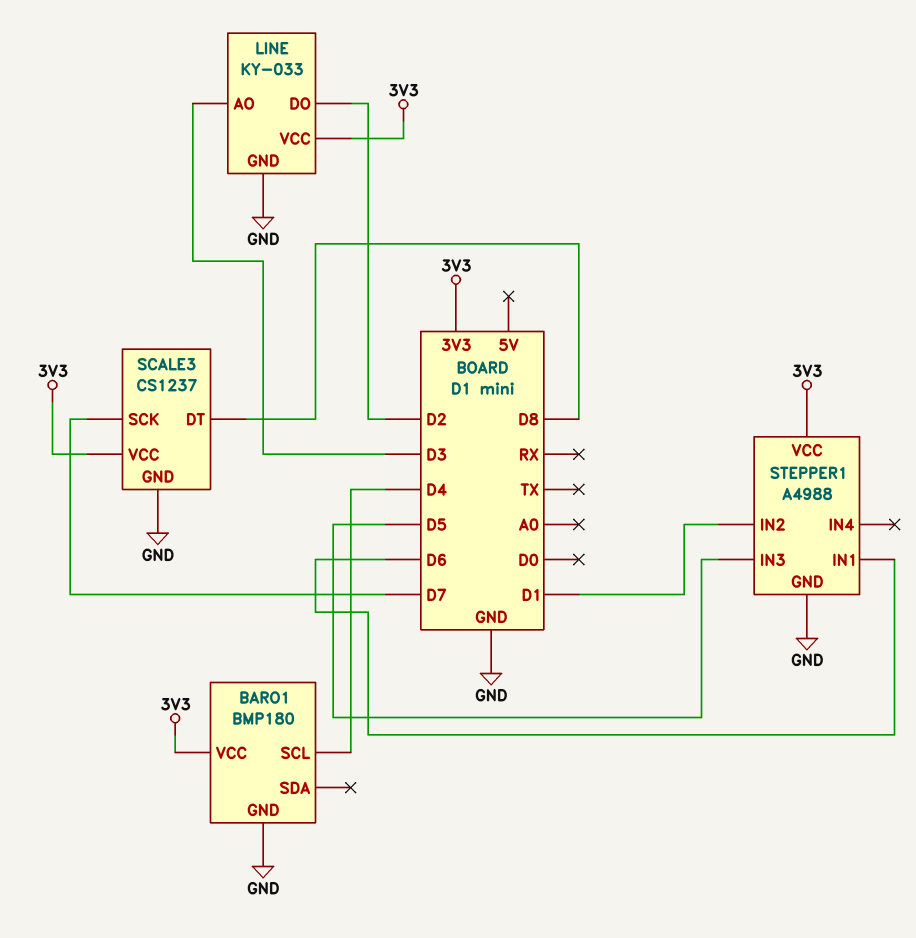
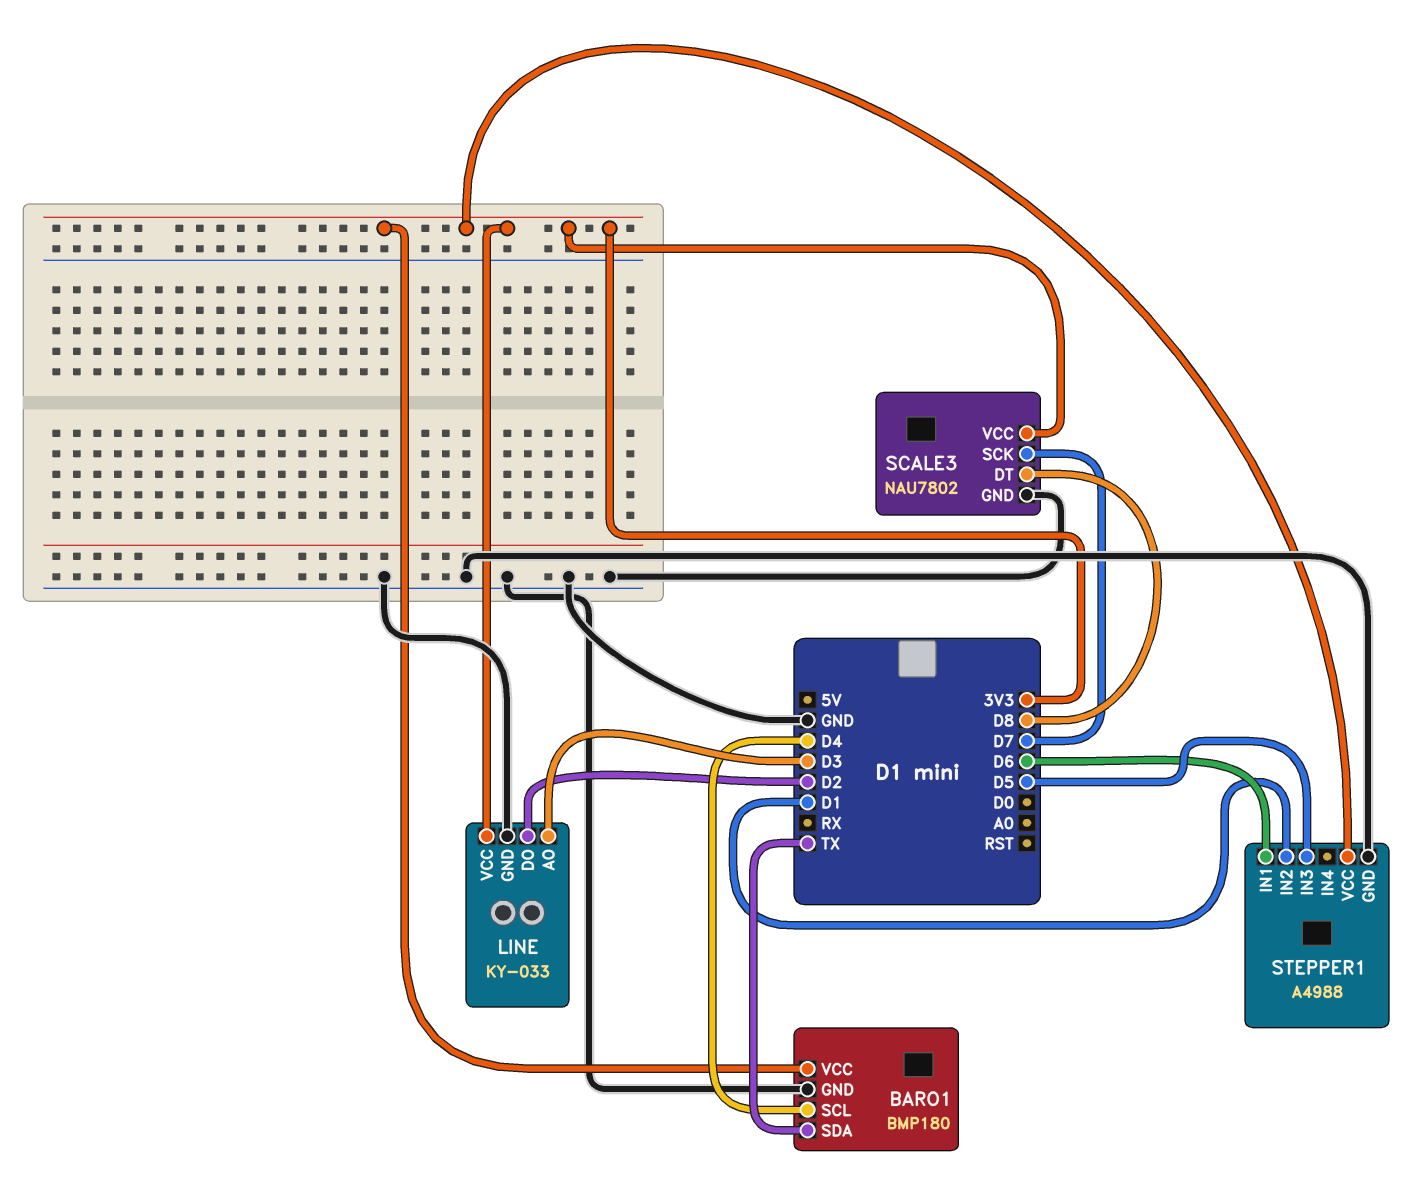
BARO1 pin SDA: none -> TX
SCALE3: CS1237 -> NAU7802

